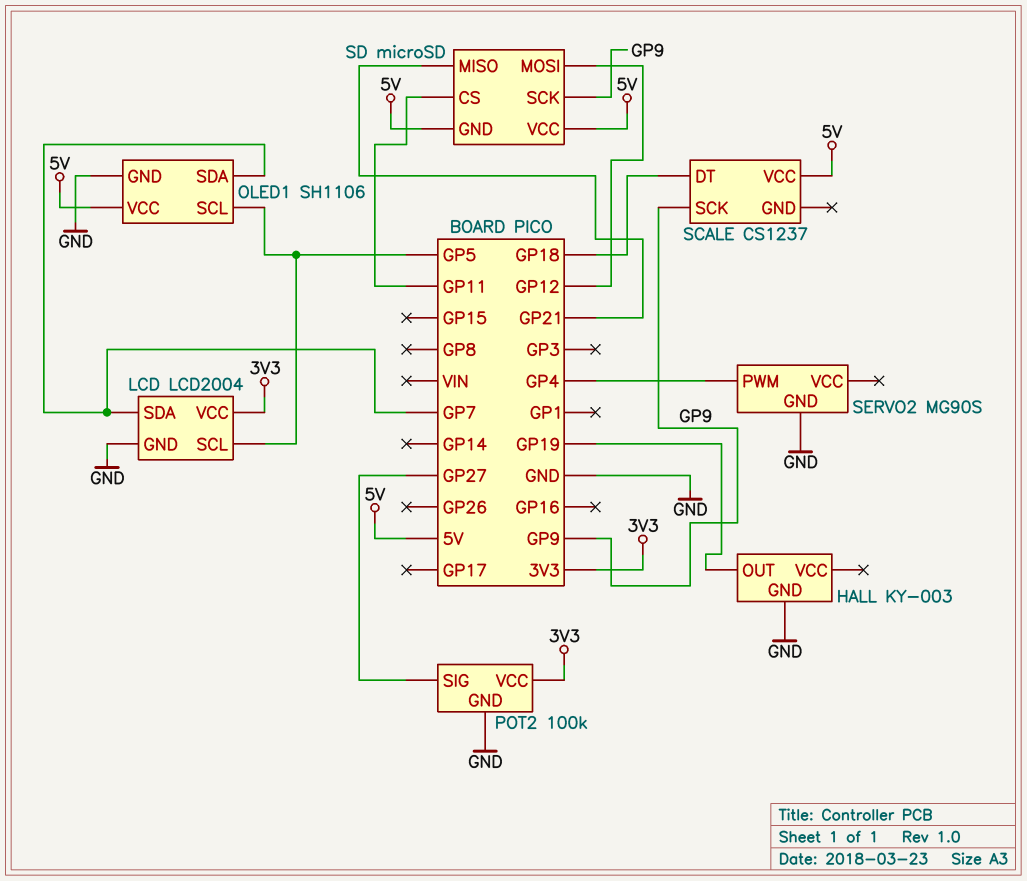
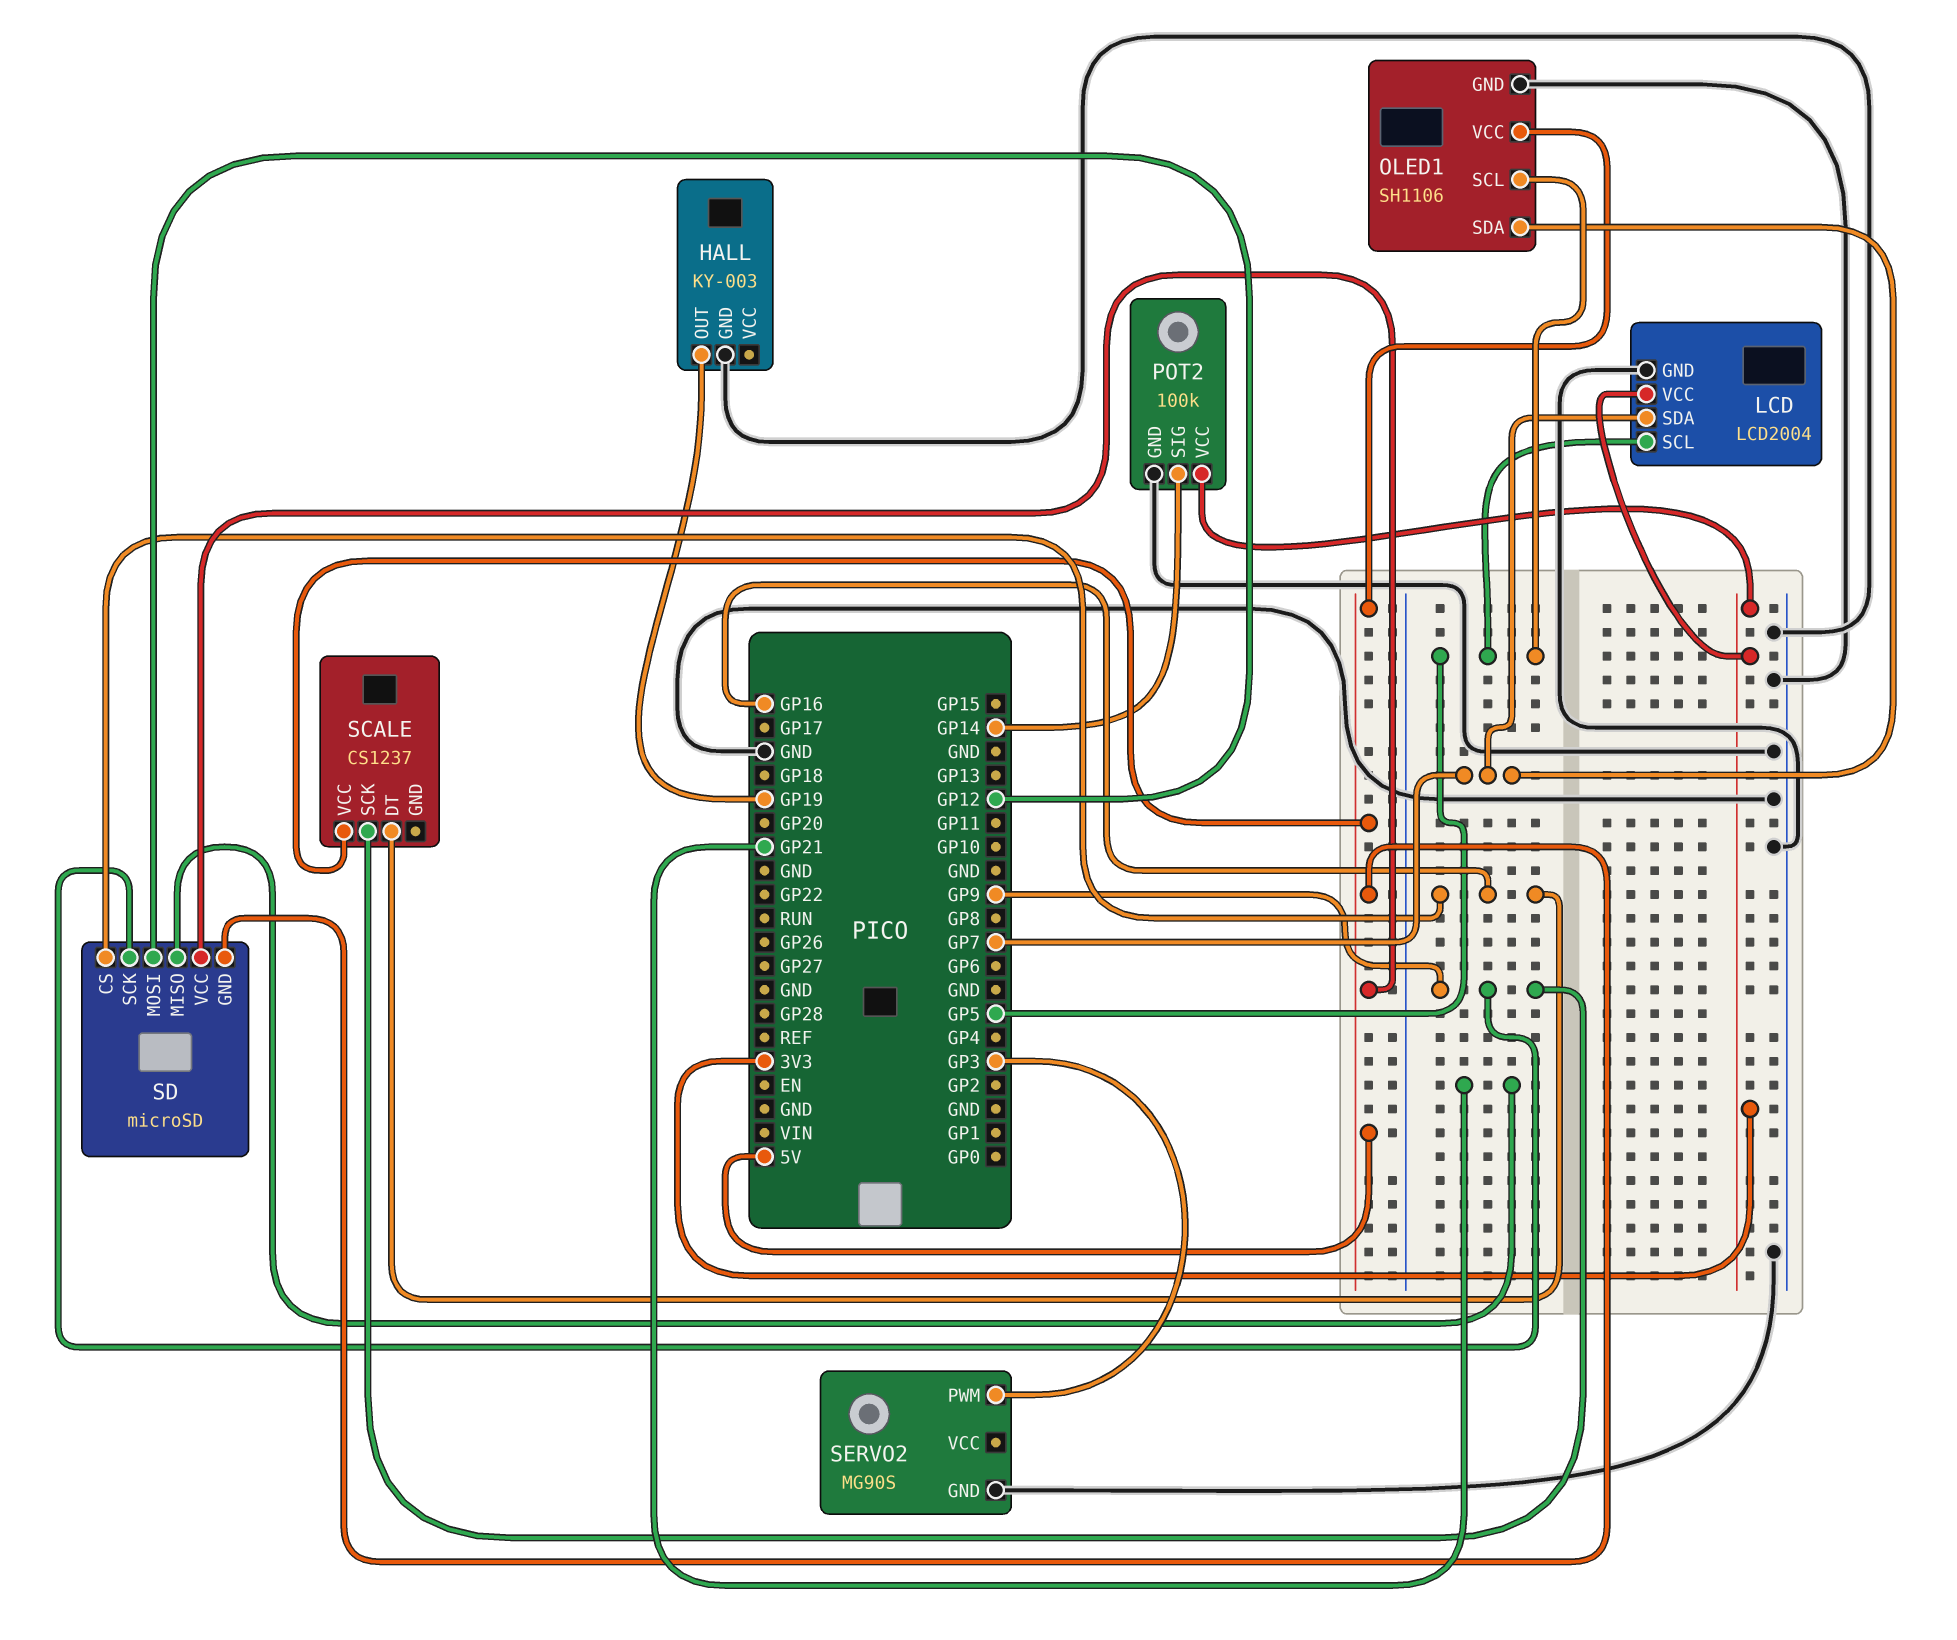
POT2 pin SIG: GP27 -> GP14
SCALE pin DT: GP18 -> GP16
SD pin CS: GP11 -> GP16
SERVO2 pin PWM: GP4 -> GP3

